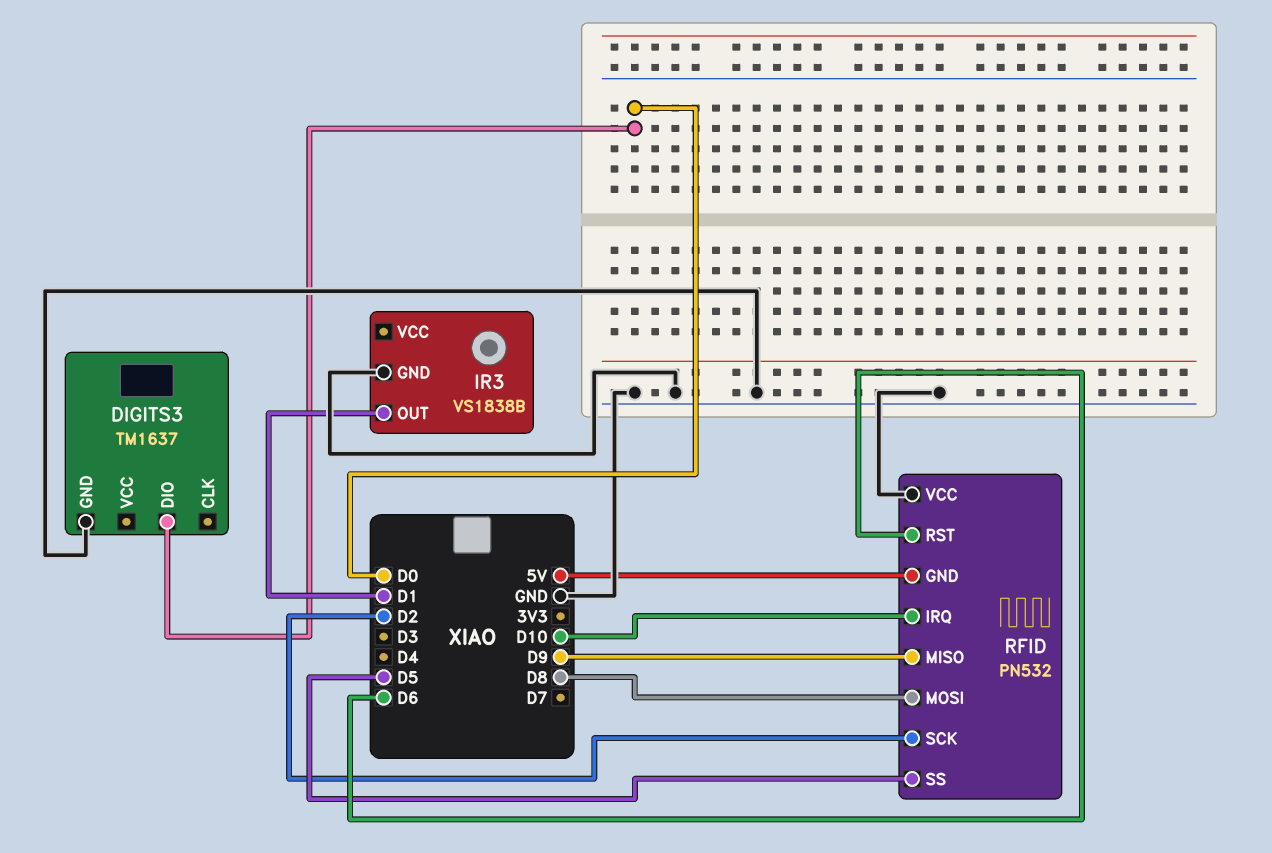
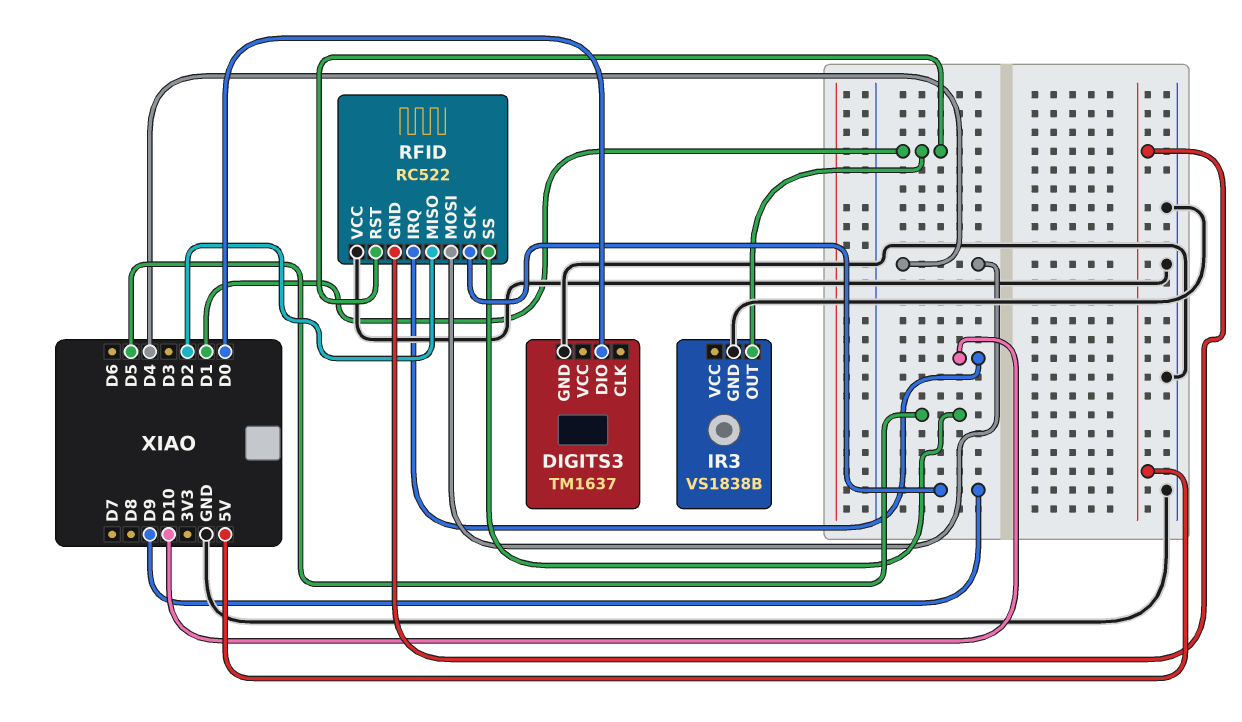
RFID: PN532 -> RC522
RFID pin MISO: D9 -> D2
RFID pin MOSI: D8 -> D4
RFID pin RST: D6 -> D1
RFID pin SCK: D2 -> D9

